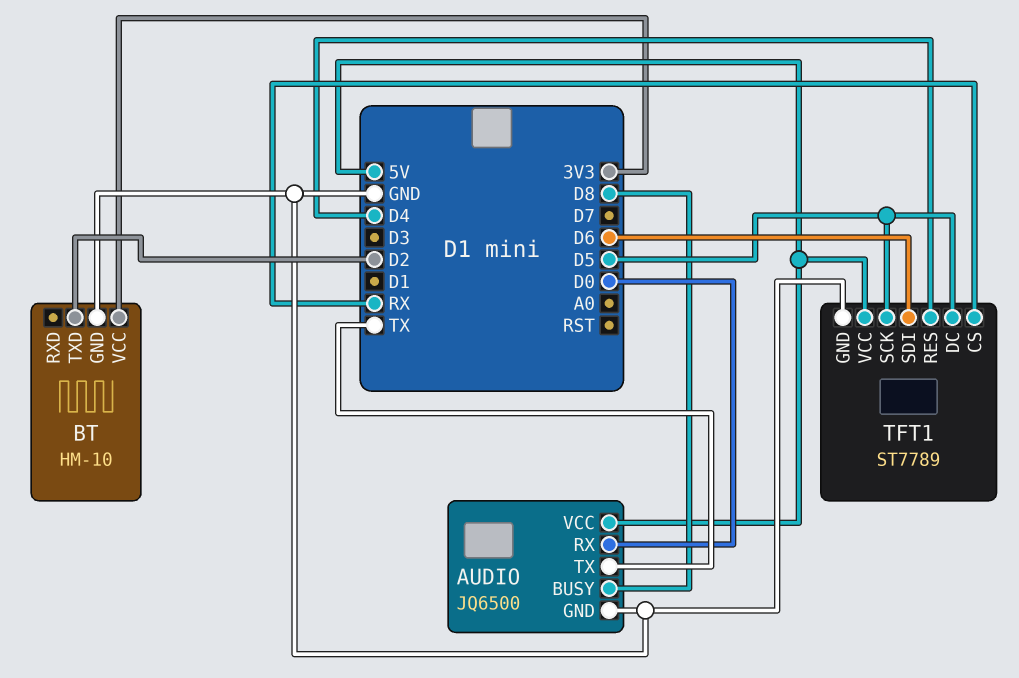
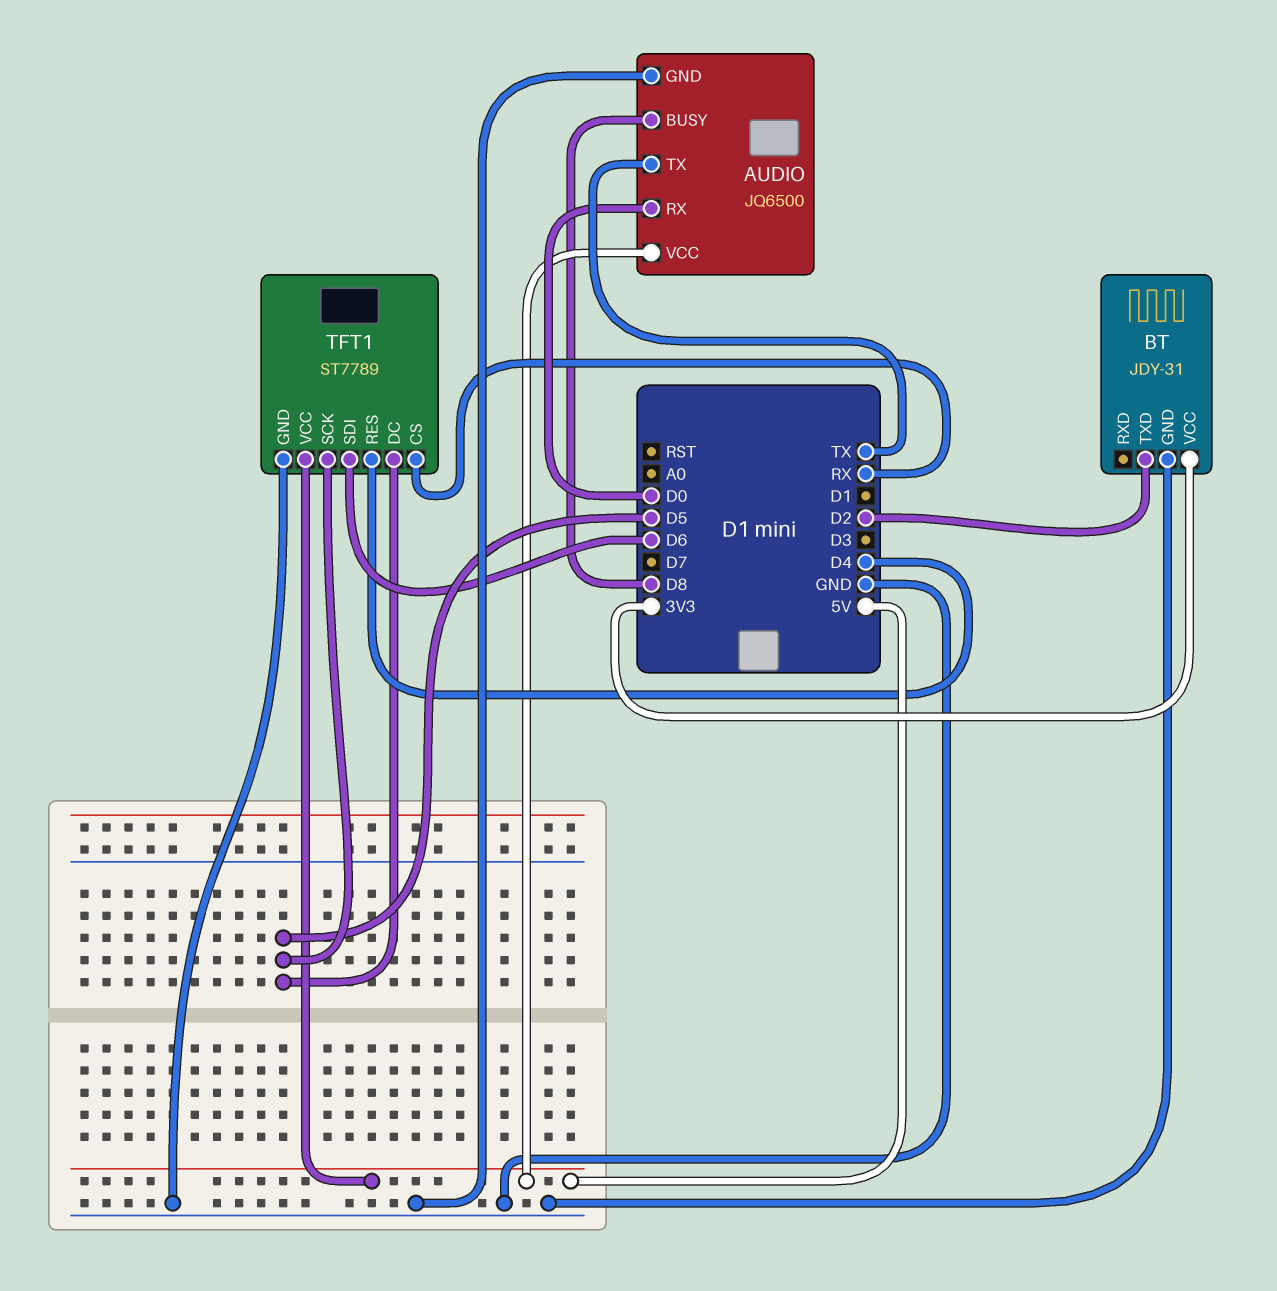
BT: HM-10 -> JDY-31

